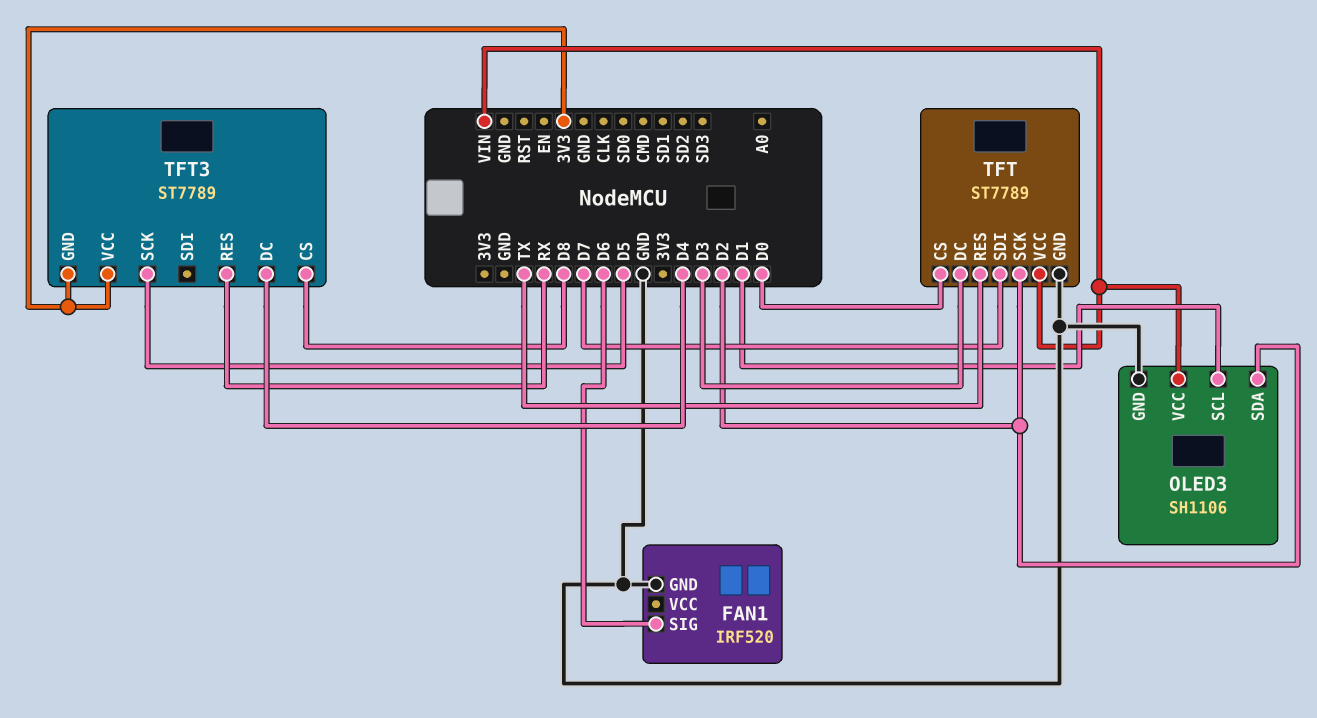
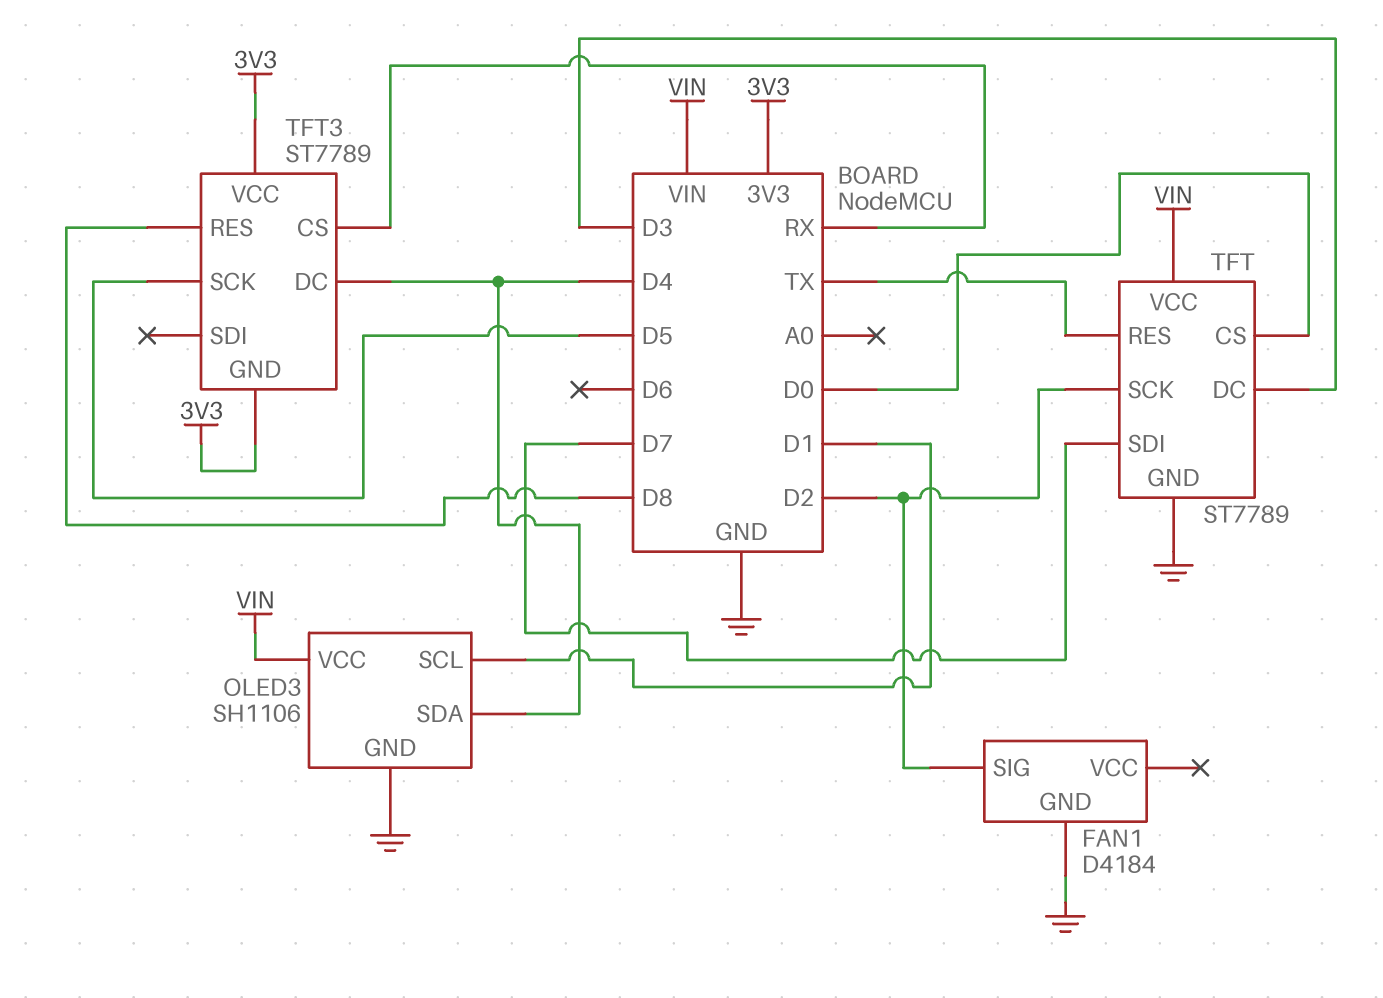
FAN1: IRF520 -> D4184
FAN1 pin SIG: D6 -> D2
OLED3 pin SDA: D2 -> D4
TFT3 pin CS: D8 -> RX
TFT3 pin RES: RX -> D8

